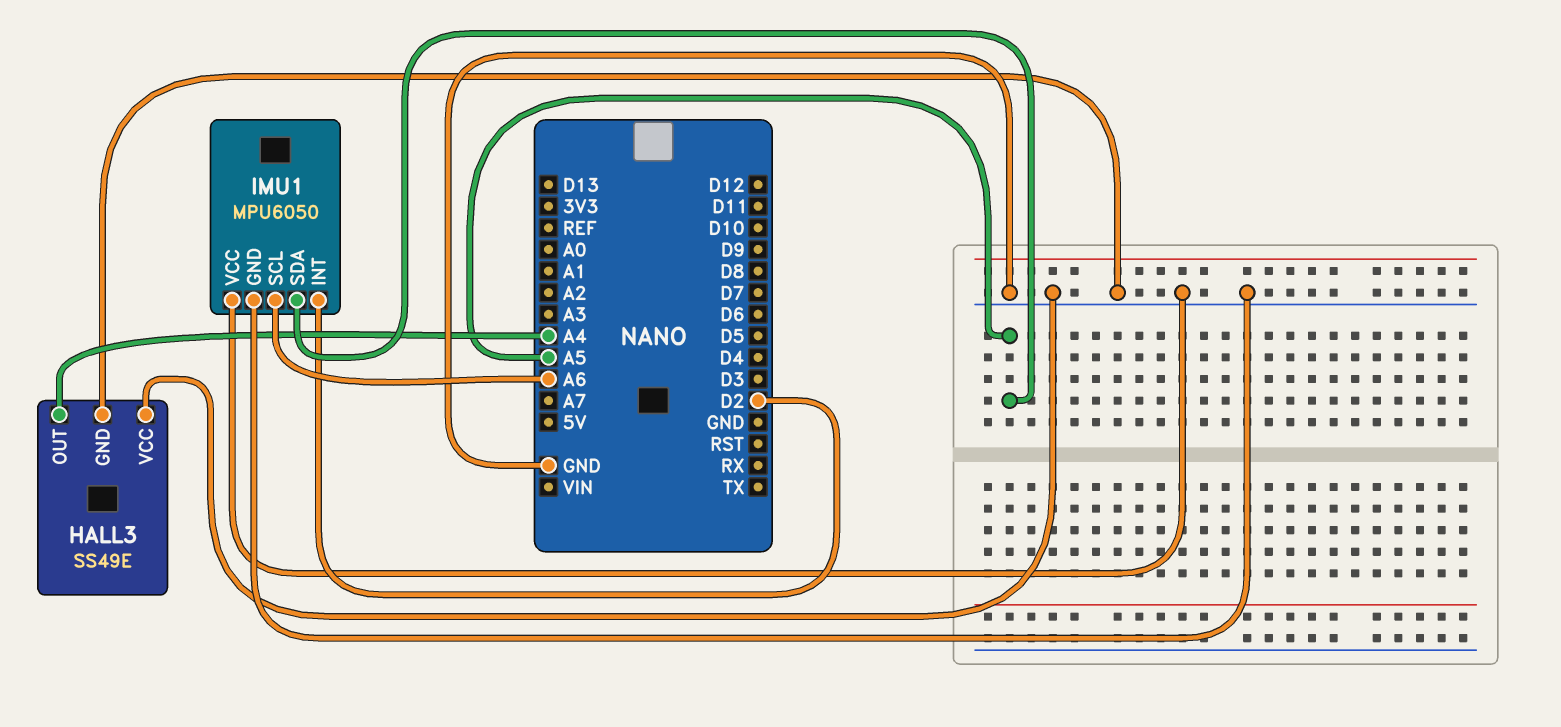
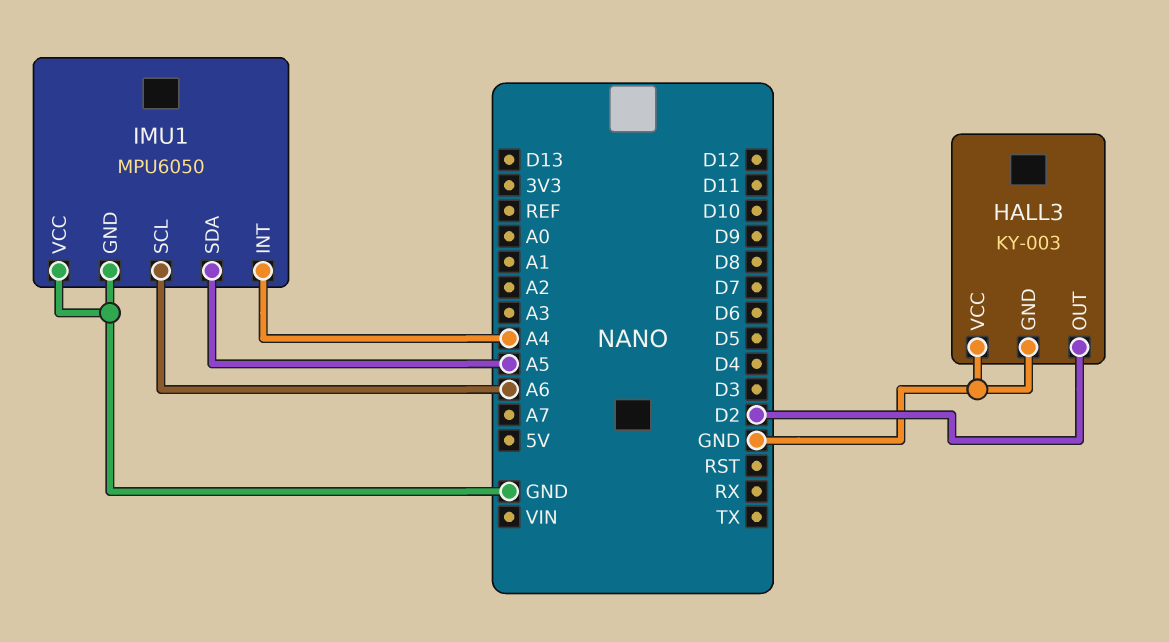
HALL3: SS49E -> KY-003
HALL3 pin OUT: A4 -> D2
IMU1 pin INT: D2 -> A4

